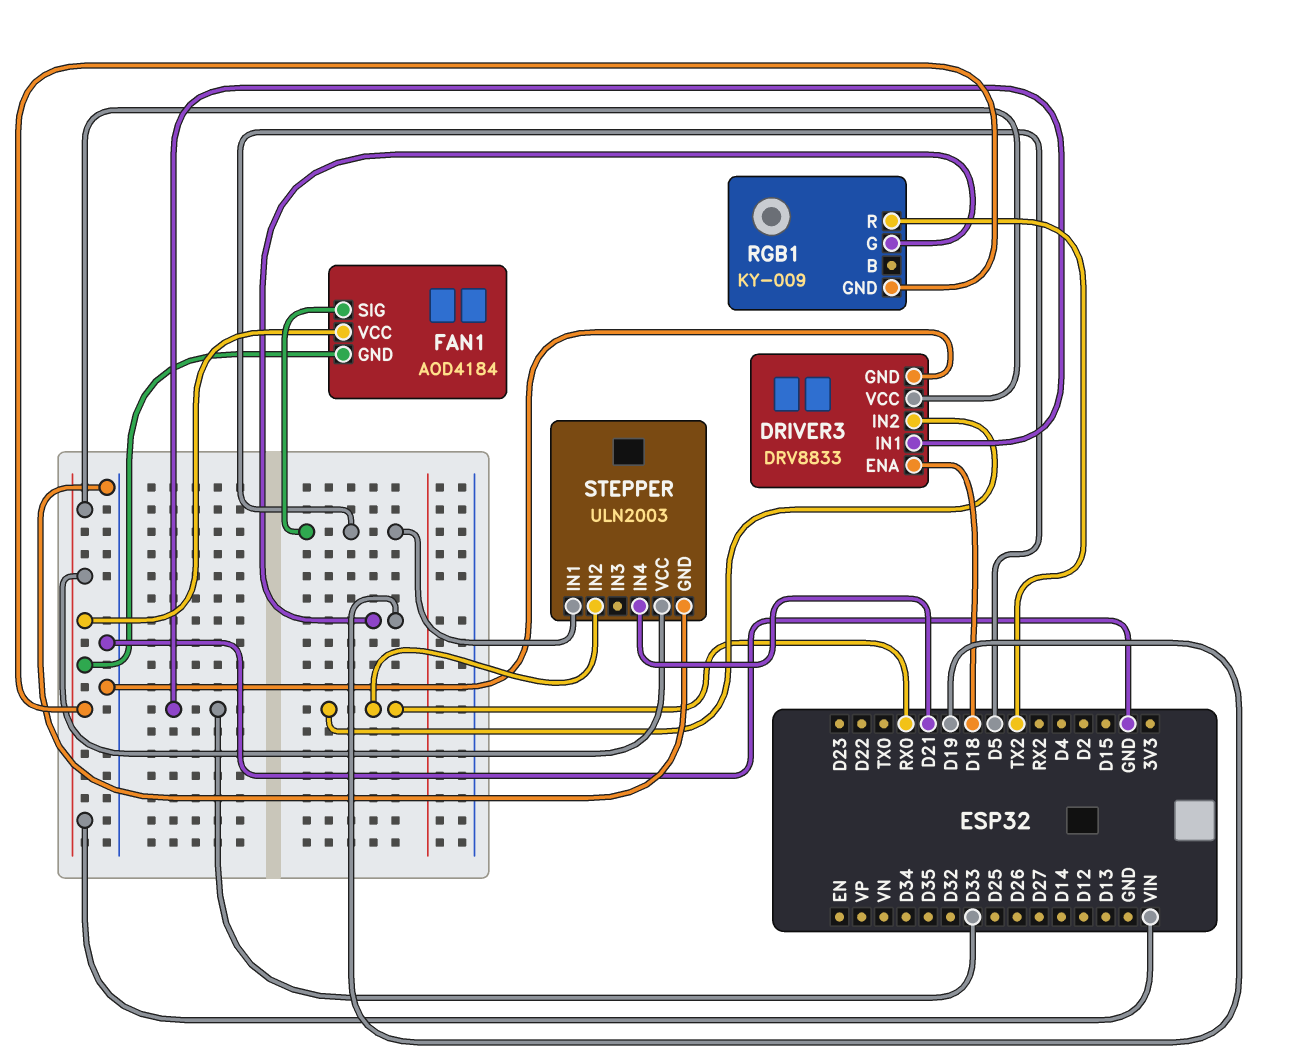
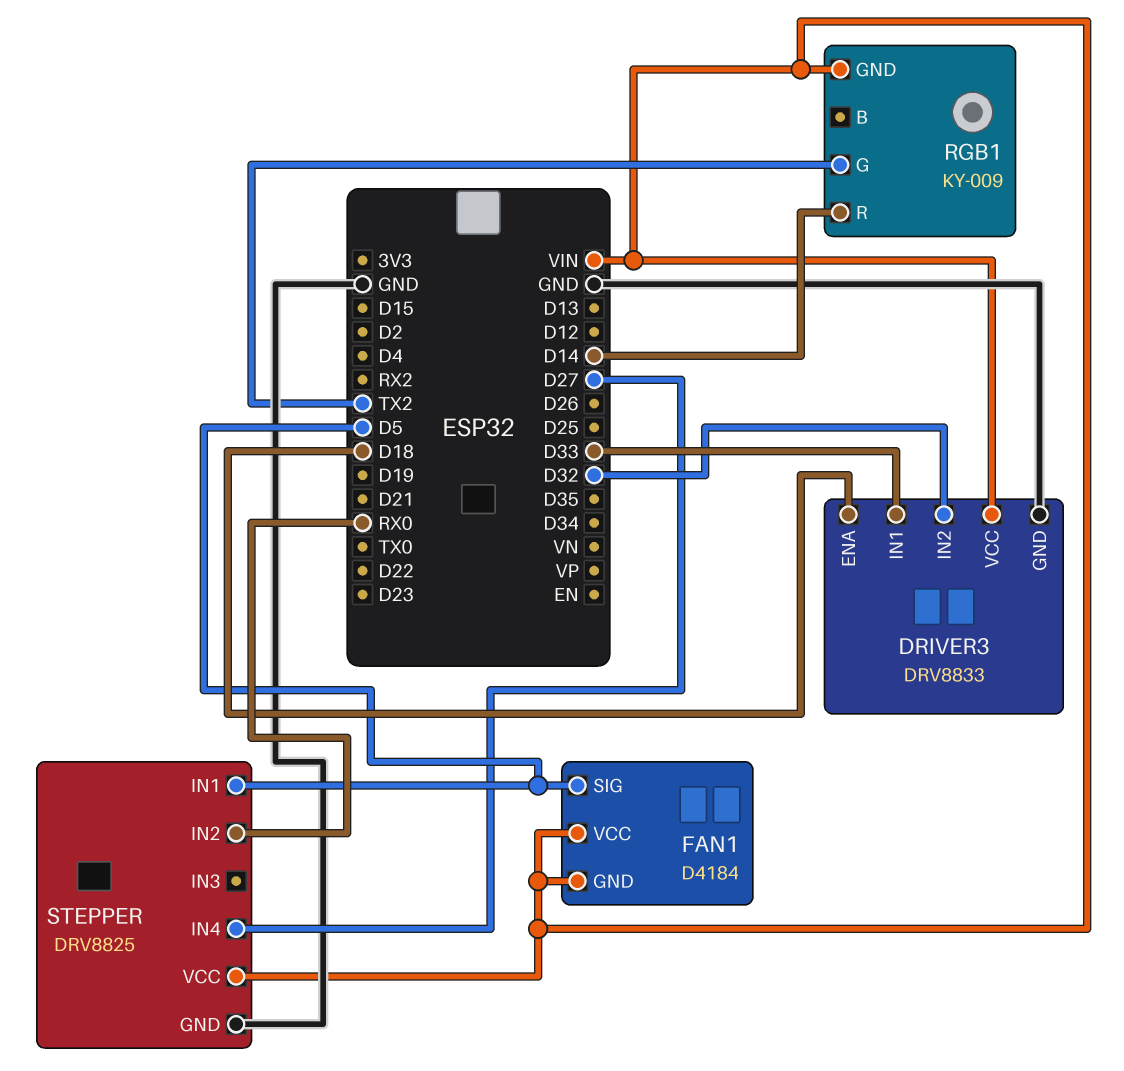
DRIVER3 pin IN2: RX0 -> D32
FAN1: AOD4184 -> D4184
RGB1 pin G: D19 -> TX2
RGB1 pin R: TX2 -> D14
STEPPER: ULN2003 -> DRV8825
STEPPER pin IN4: D21 -> D27

